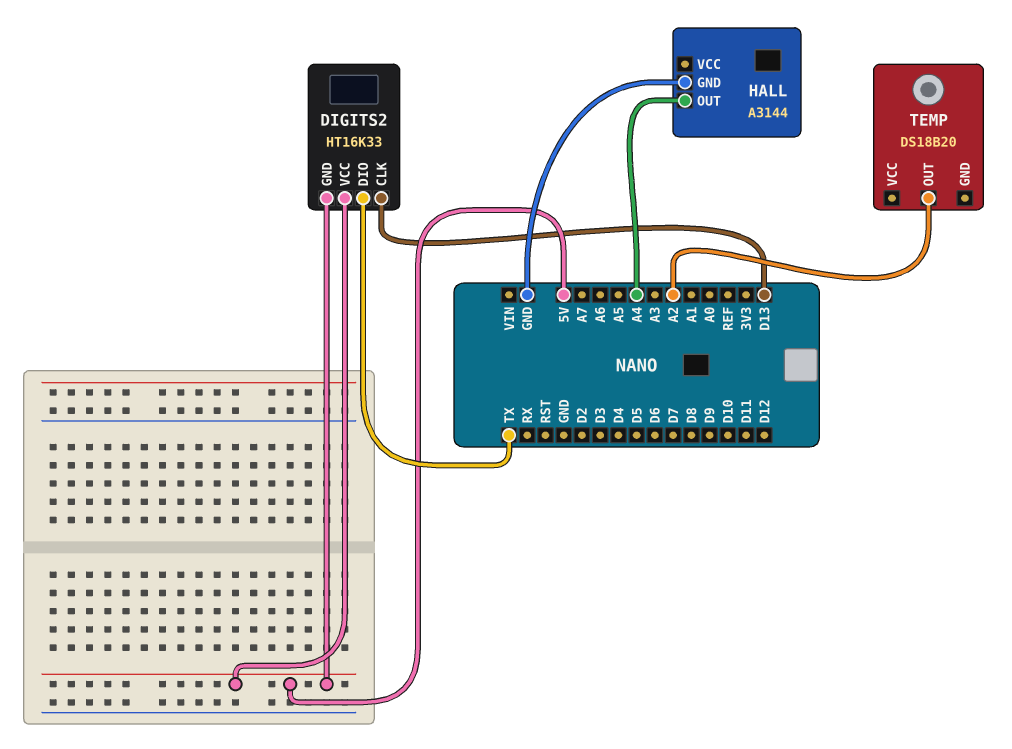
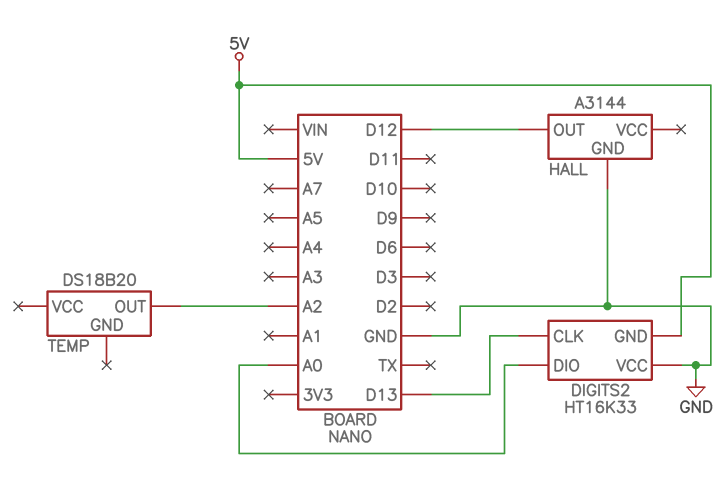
DIGITS2 pin DIO: TX -> A0
DIGITS2 pin VCC: 5V -> GND
HALL pin OUT: A4 -> D12

